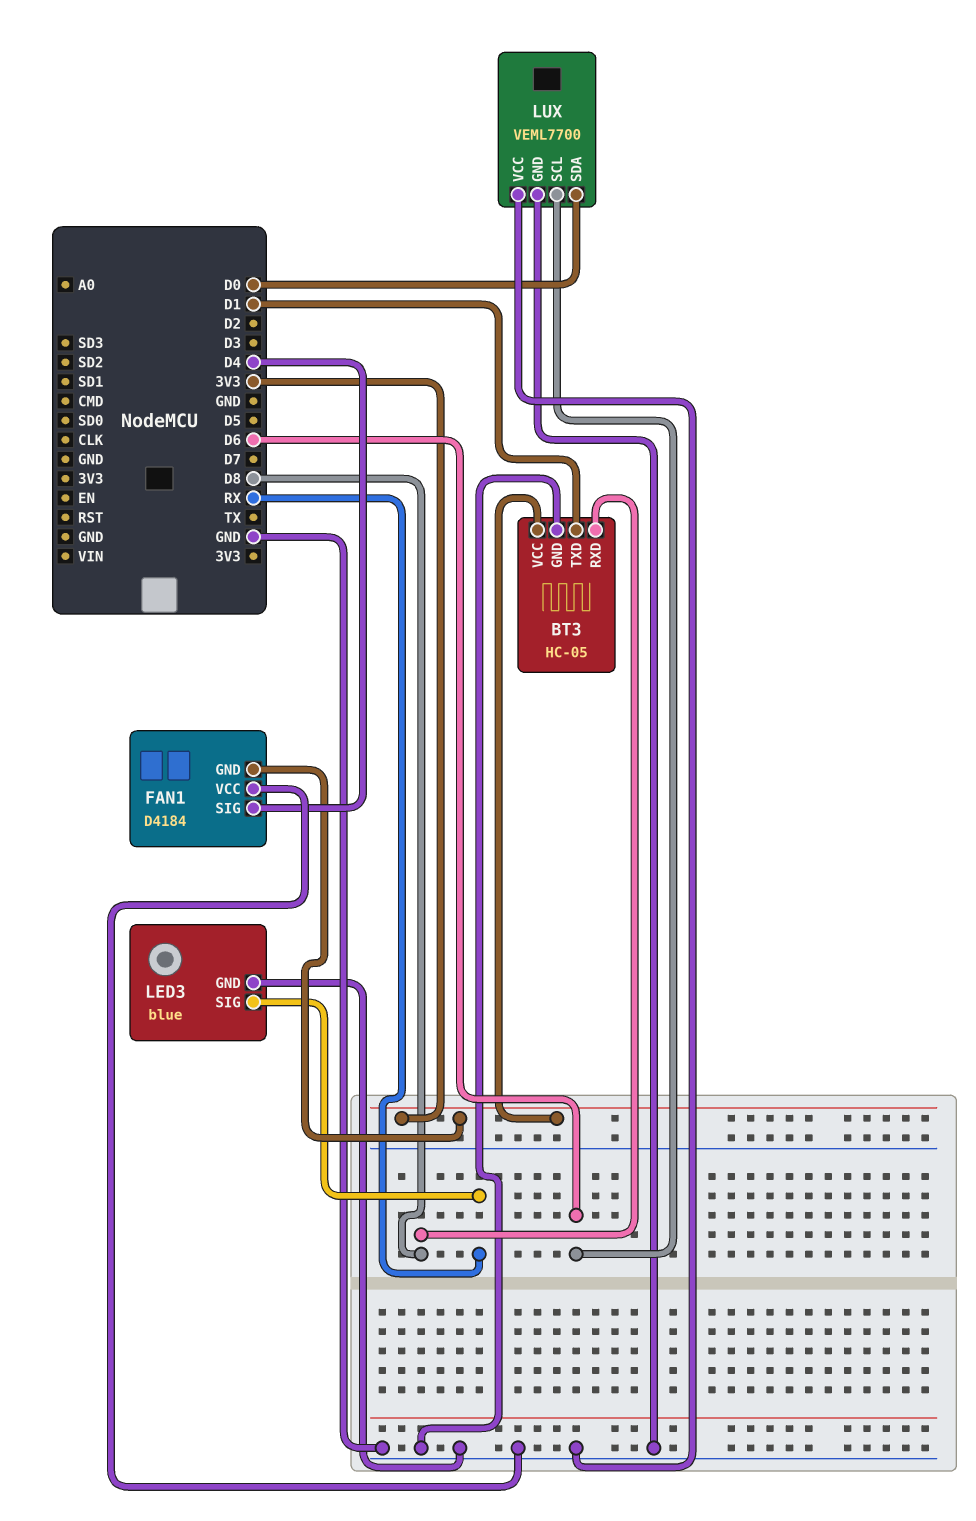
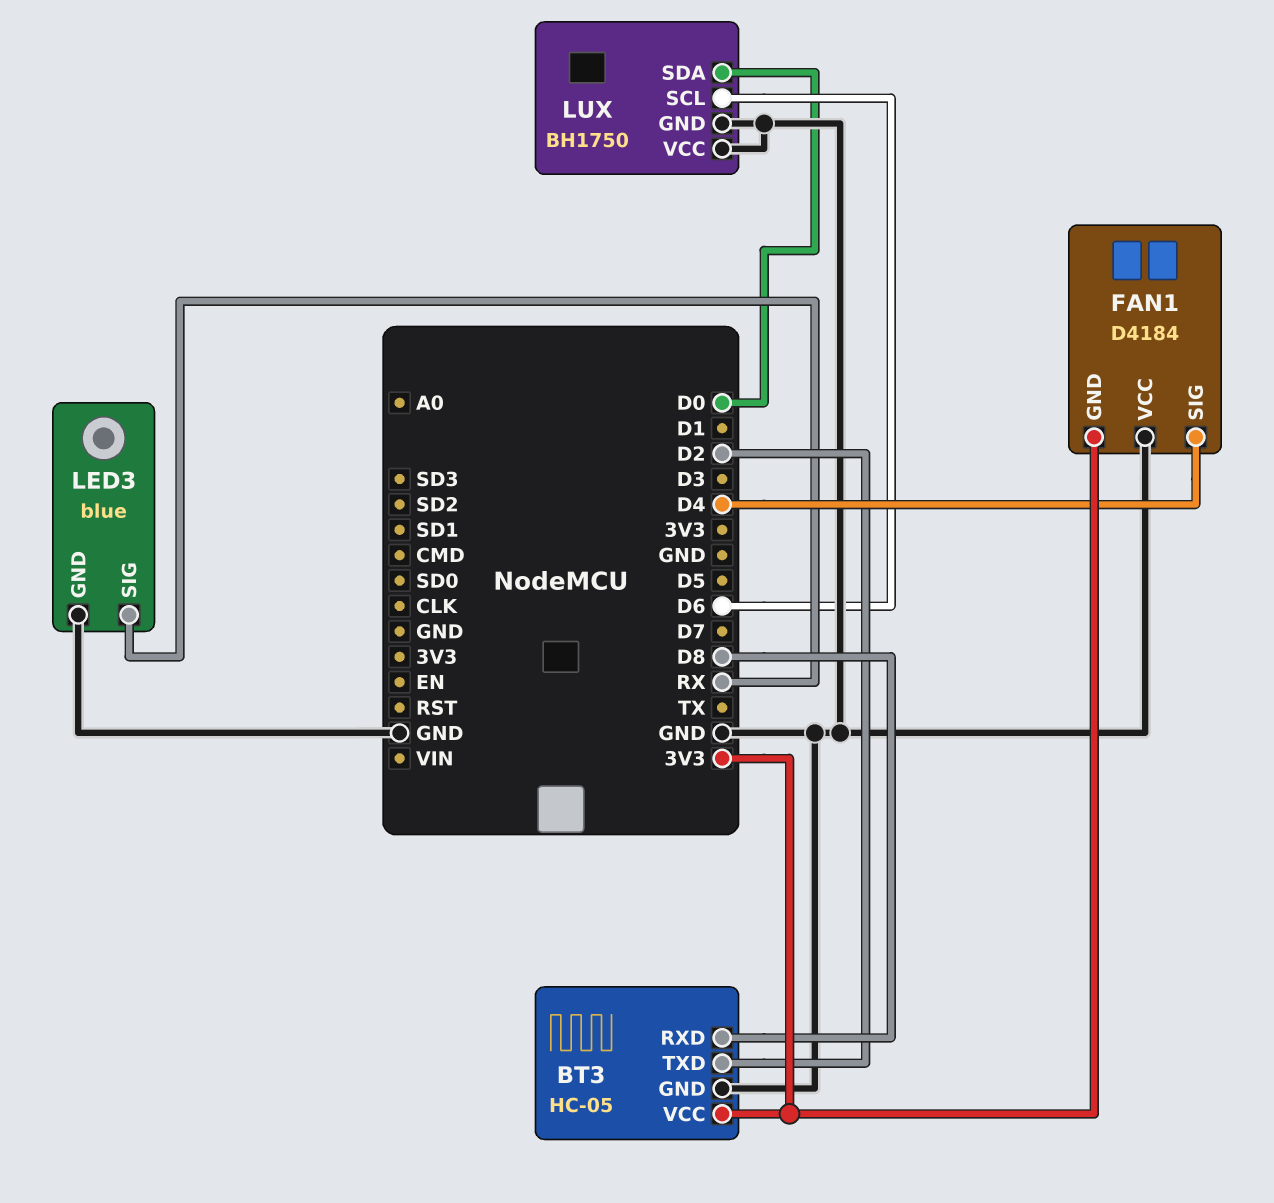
BT3 pin TXD: D1 -> D2
LUX: VEML7700 -> BH1750

